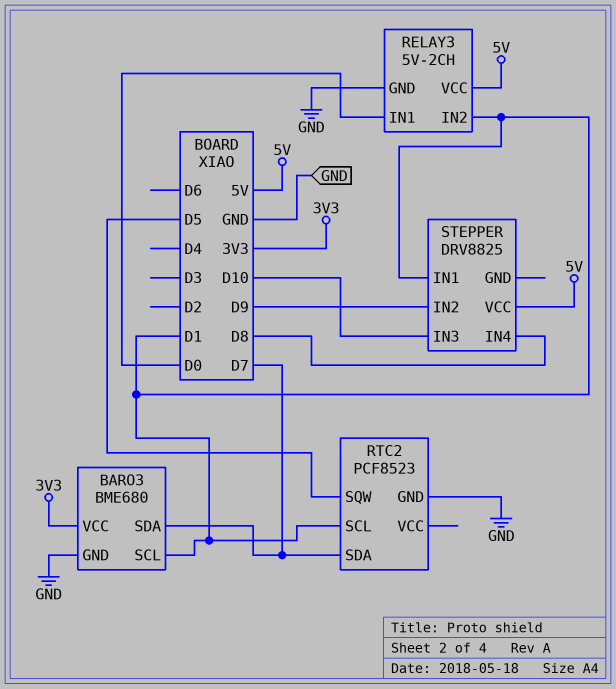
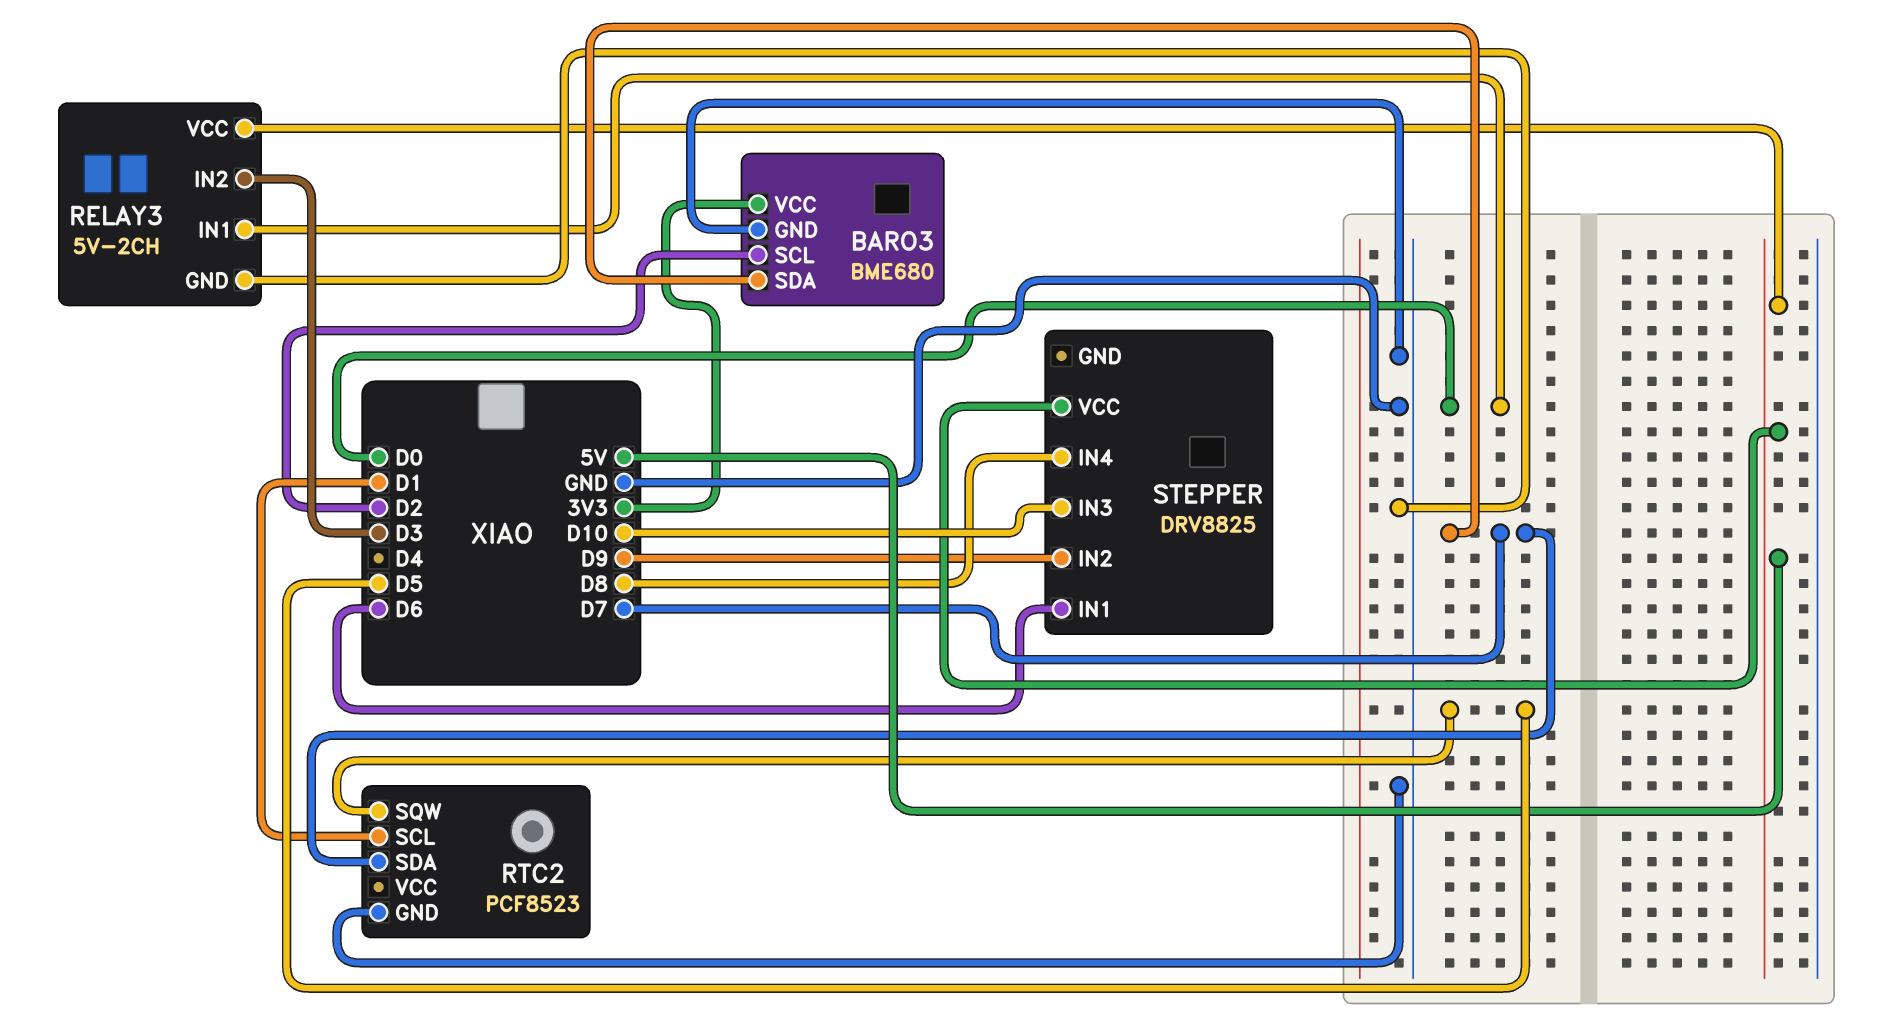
BARO3 pin SCL: D1 -> D2
RELAY3 pin IN2: D1 -> D3
STEPPER pin IN1: D1 -> D6

